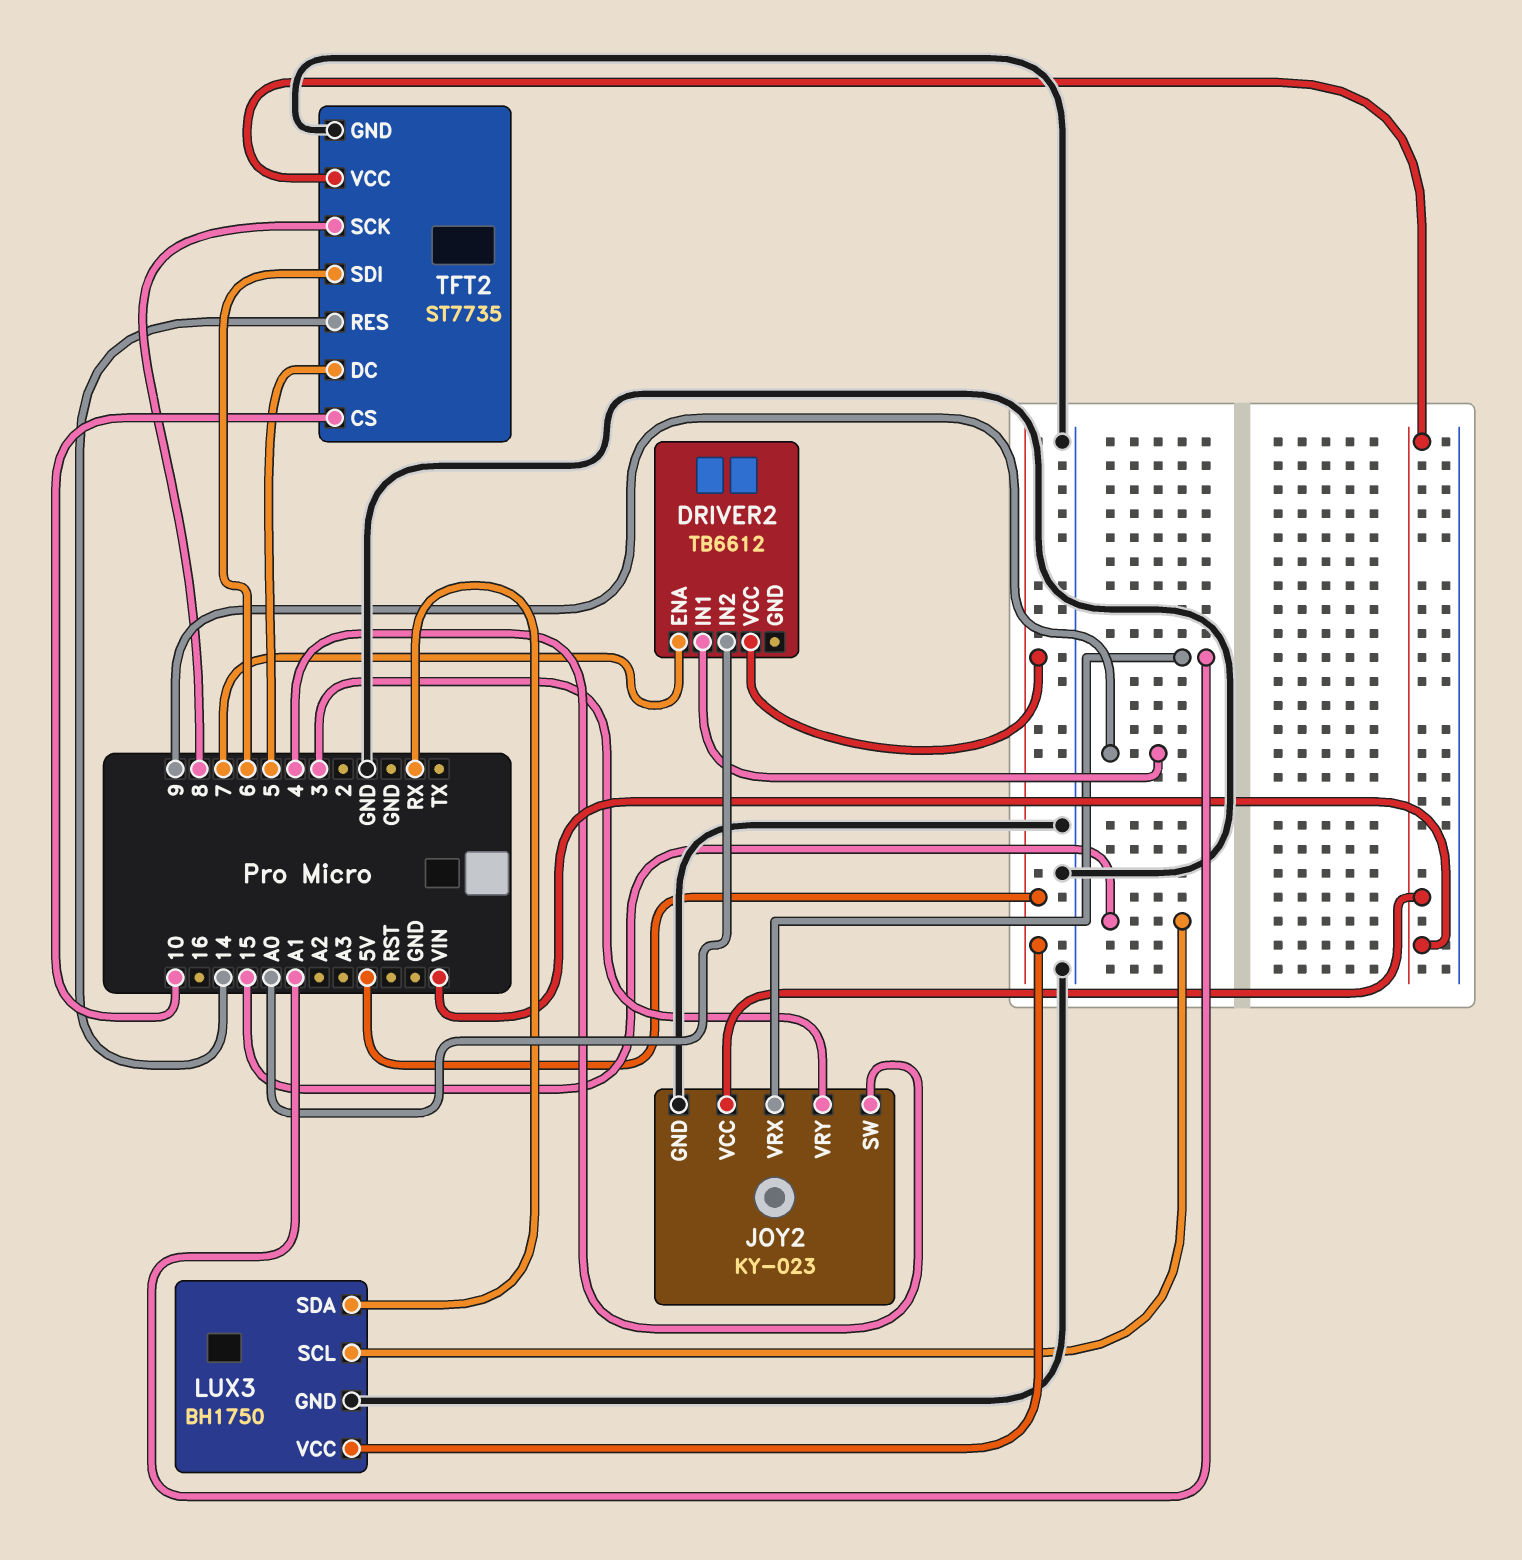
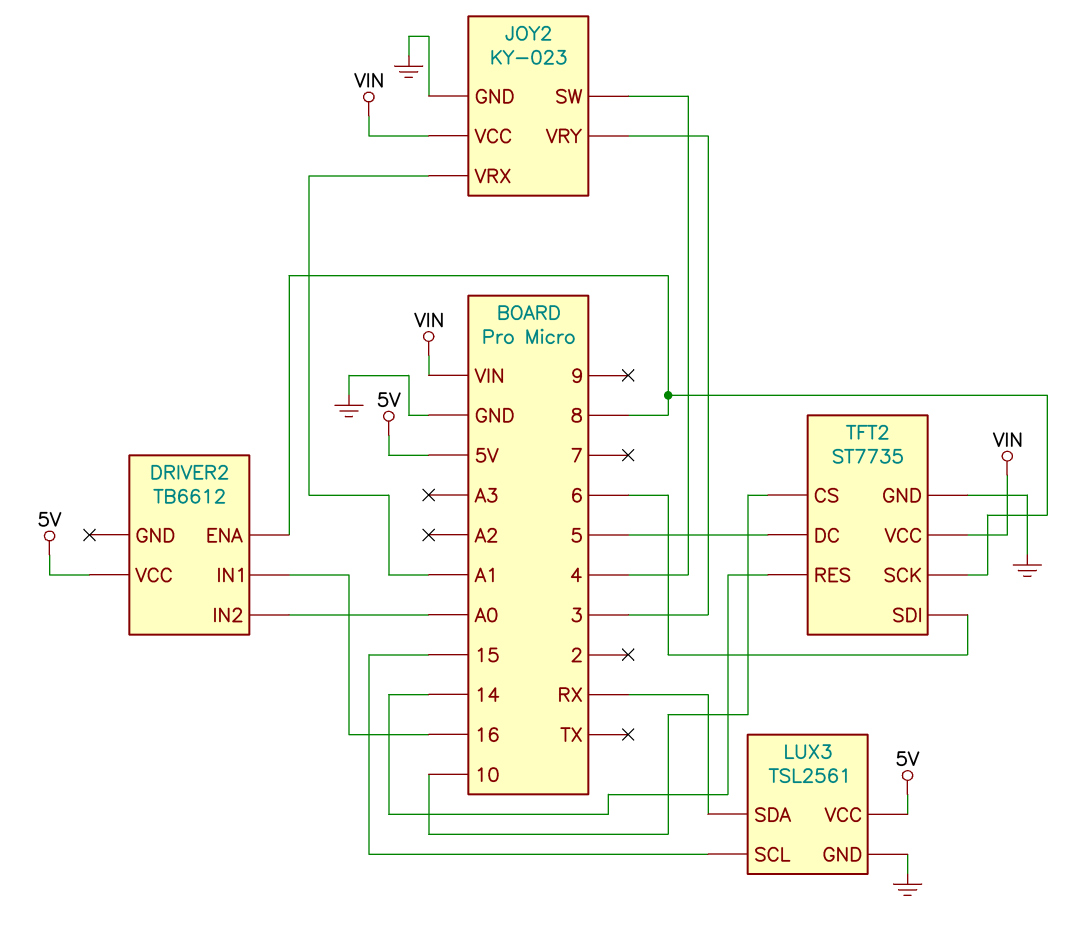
DRIVER2 pin ENA: 7 -> 8
DRIVER2 pin IN1: 9 -> 16
LUX3: BH1750 -> TSL2561

